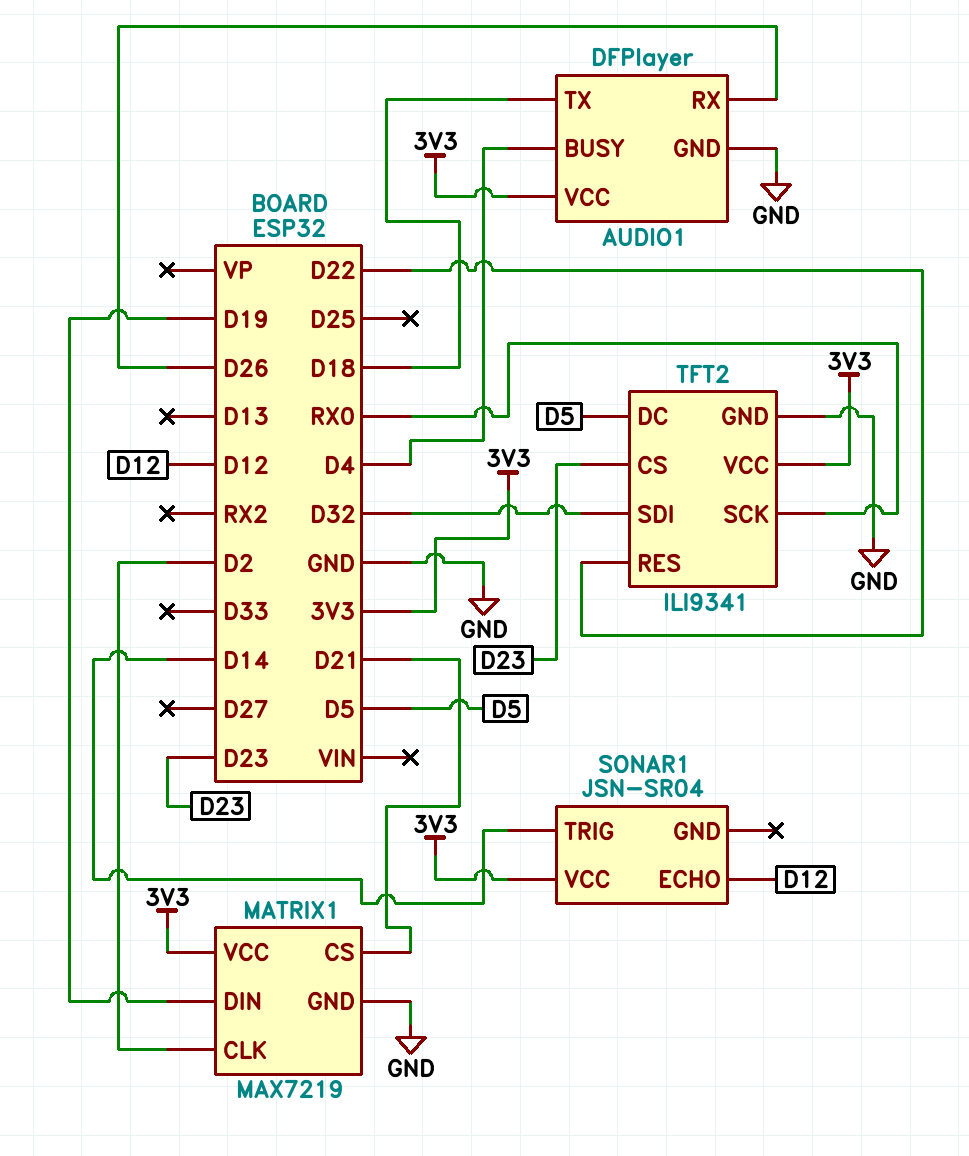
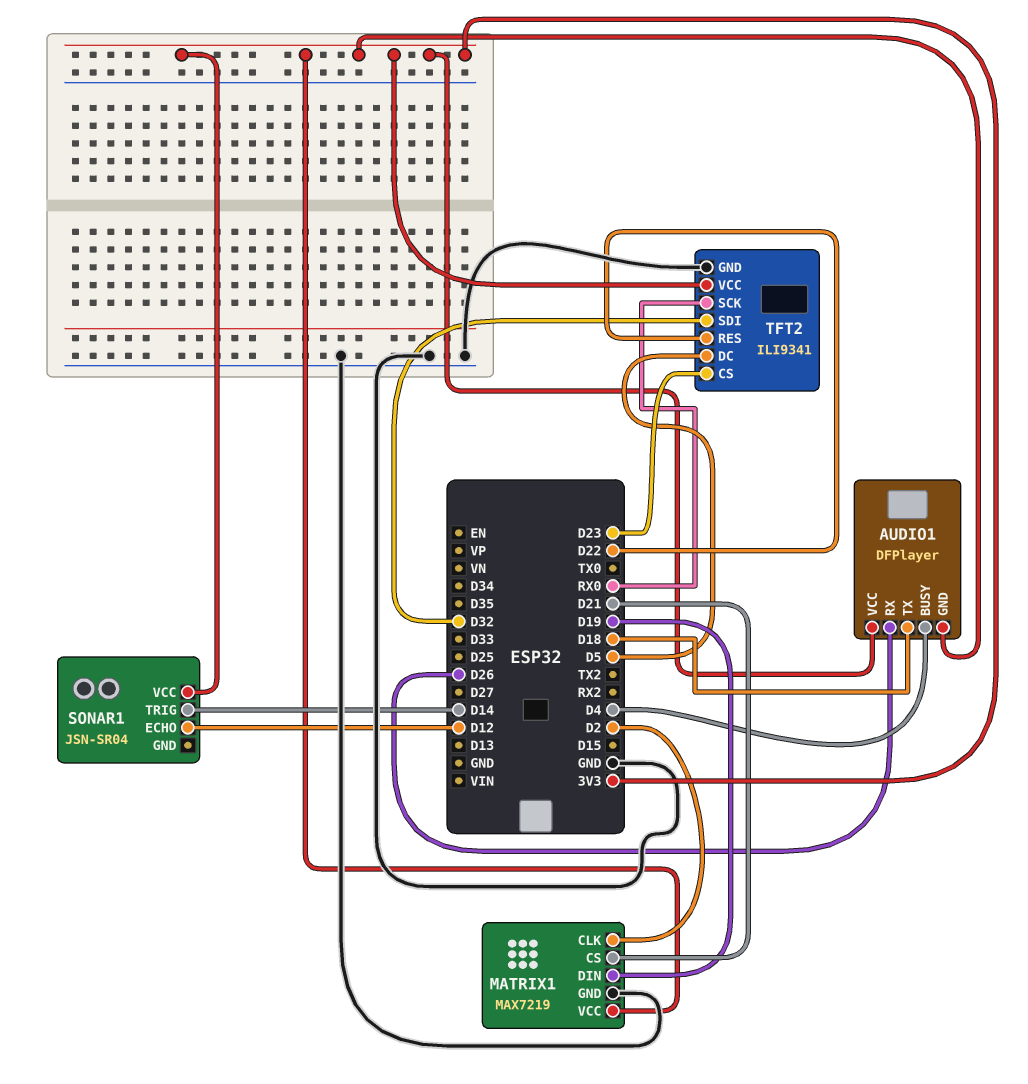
AUDIO1 pin GND: GND -> 3V3

